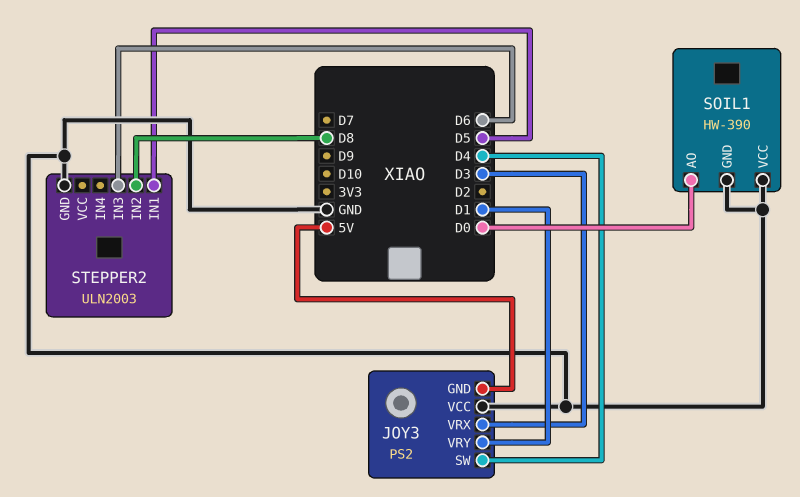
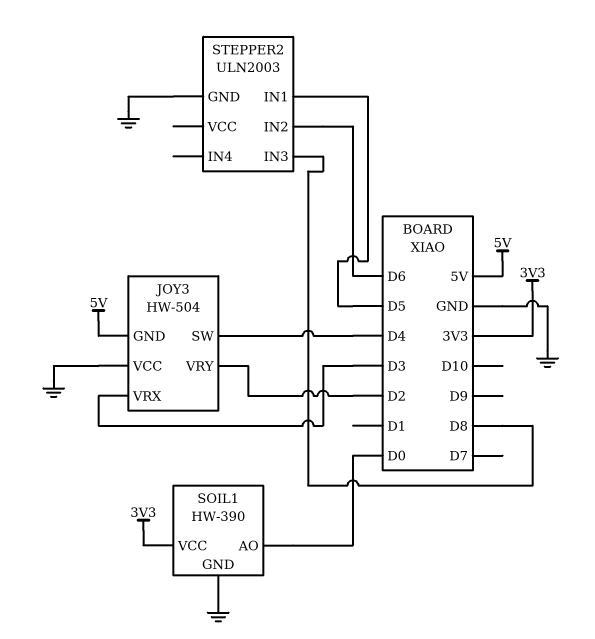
JOY3: PS2 -> HW-504
JOY3 pin VRY: D1 -> D2
SOIL1 pin VCC: GND -> 3V3
STEPPER2 pin IN2: D8 -> D6
STEPPER2 pin IN3: D6 -> D8

